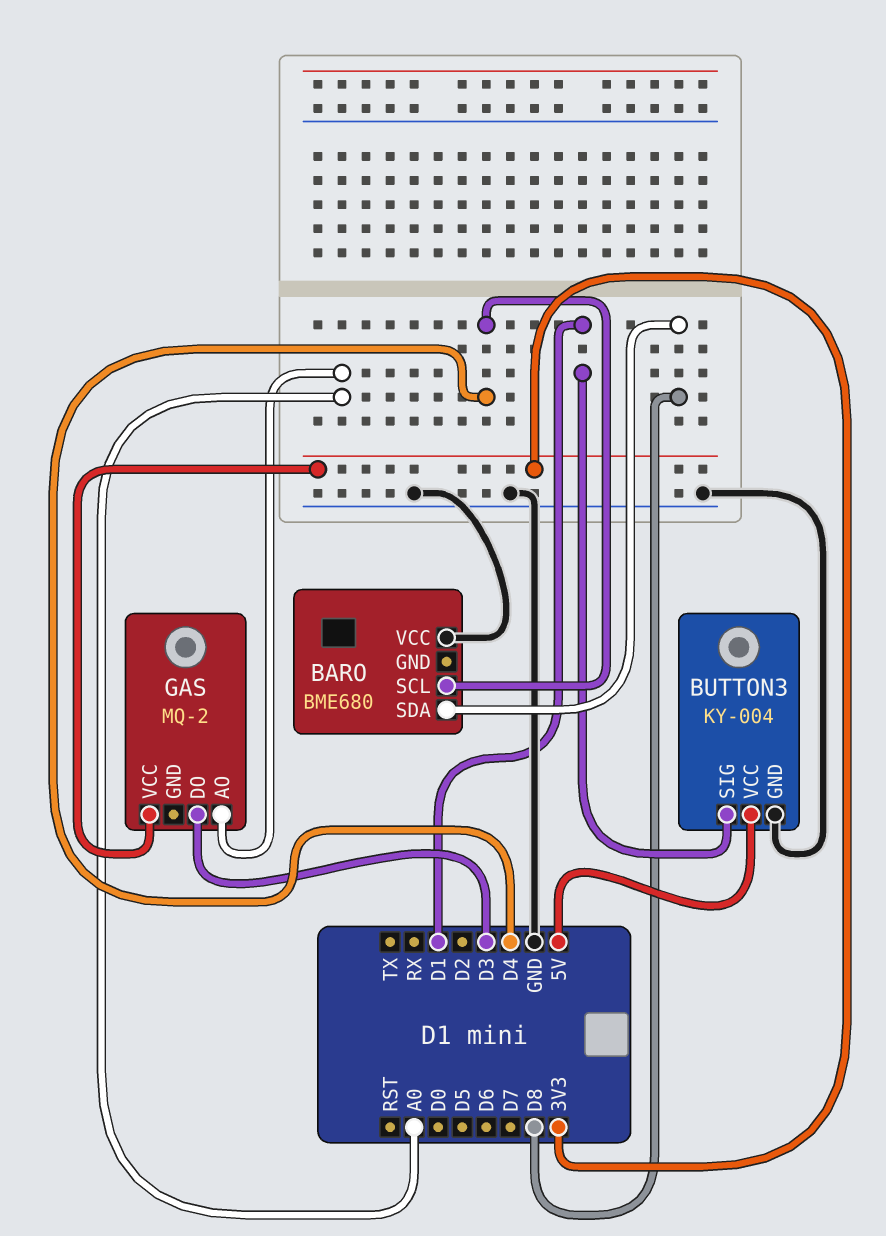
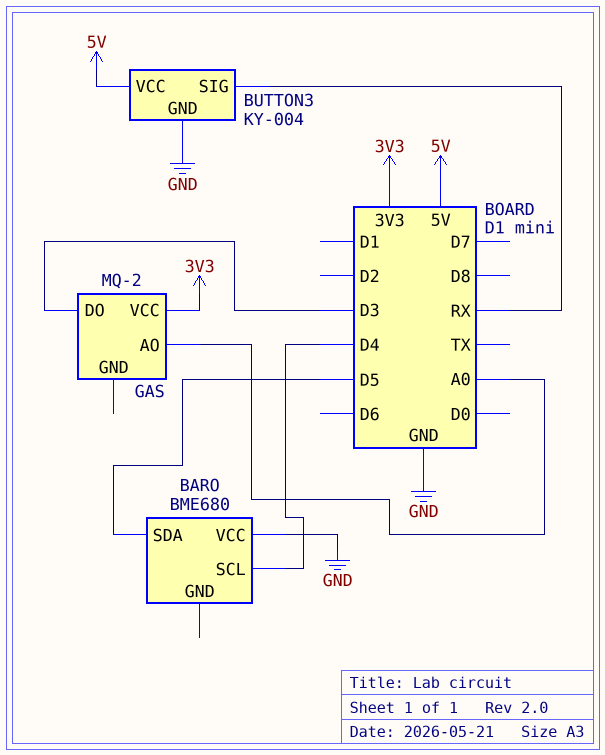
BARO pin SDA: D8 -> D5
BUTTON3 pin SIG: D1 -> RX

